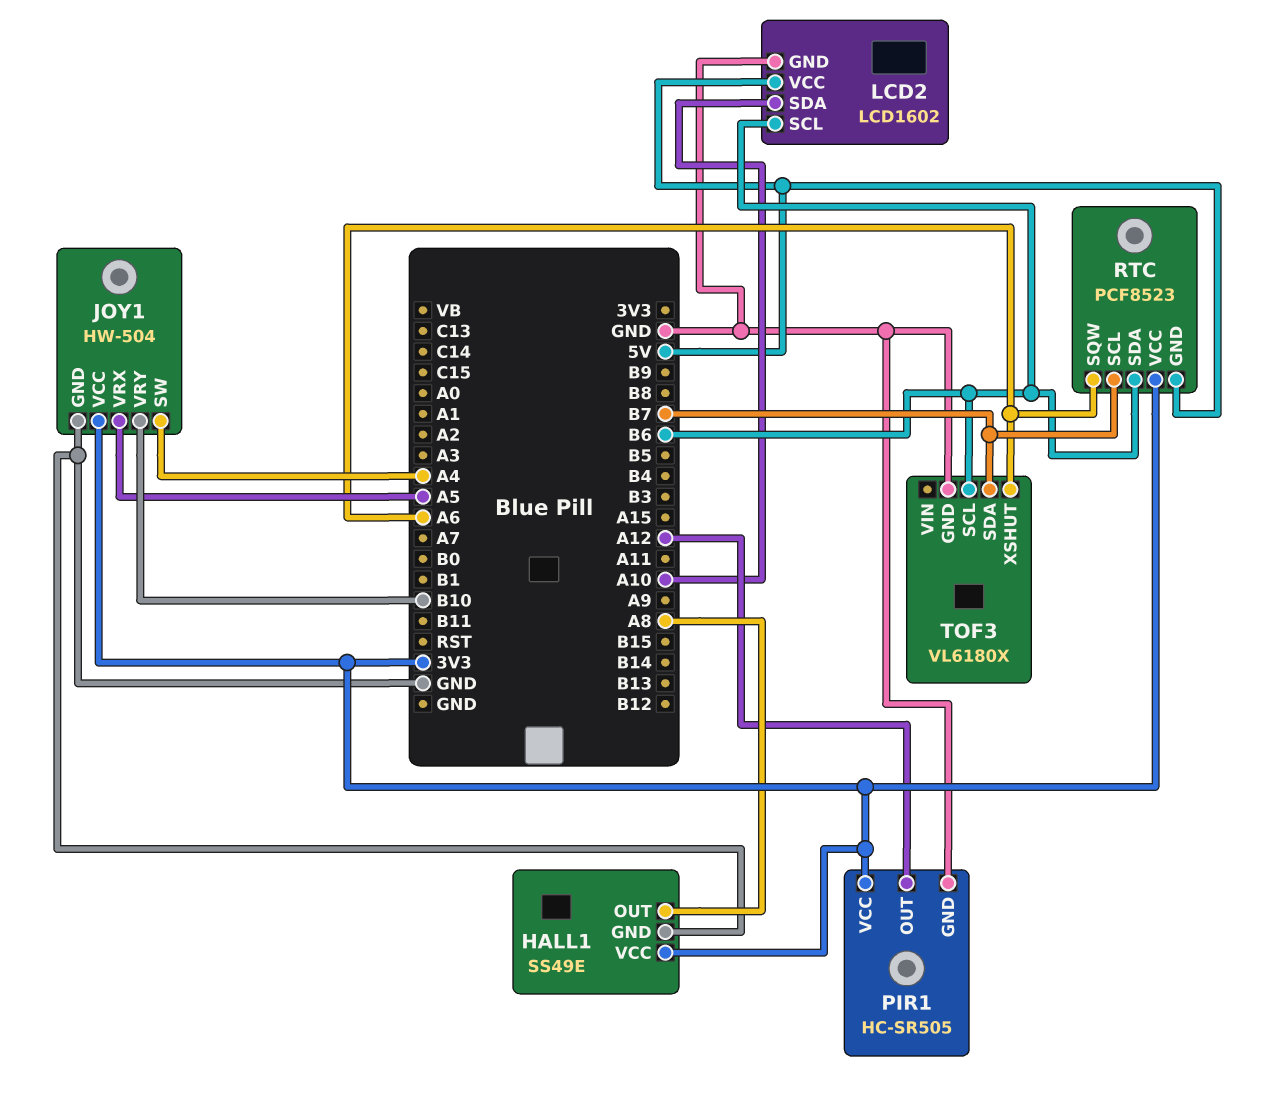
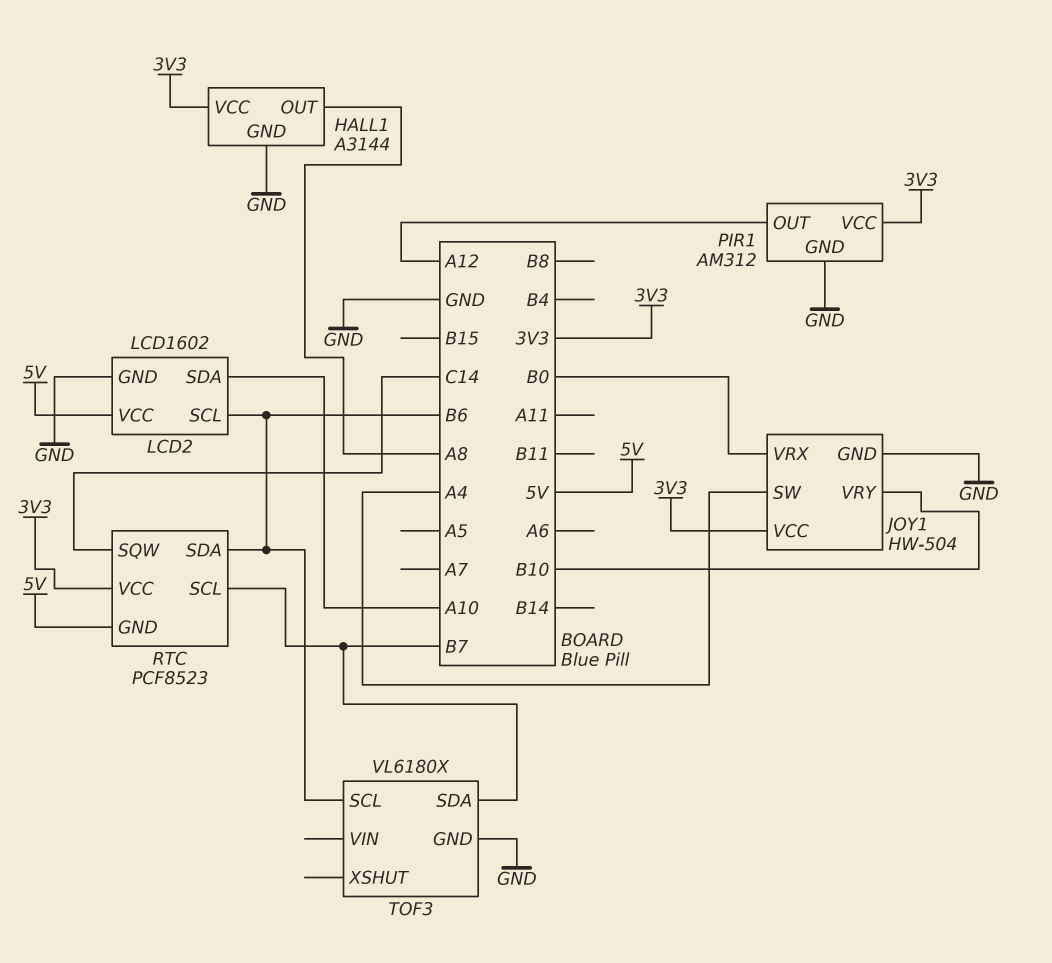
HALL1: SS49E -> A3144
JOY1 pin VRX: A5 -> B0
PIR1: HC-SR505 -> AM312
RTC pin SQW: A6 -> C14
TOF3 pin XSHUT: A6 -> none

